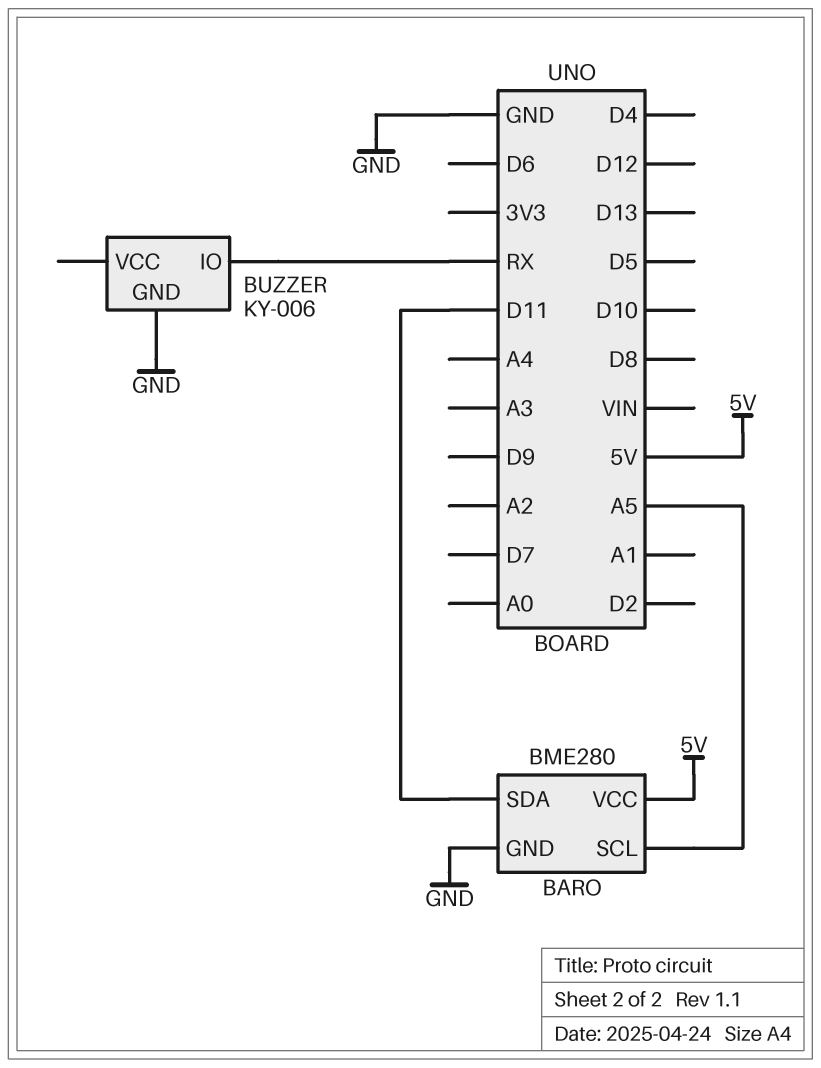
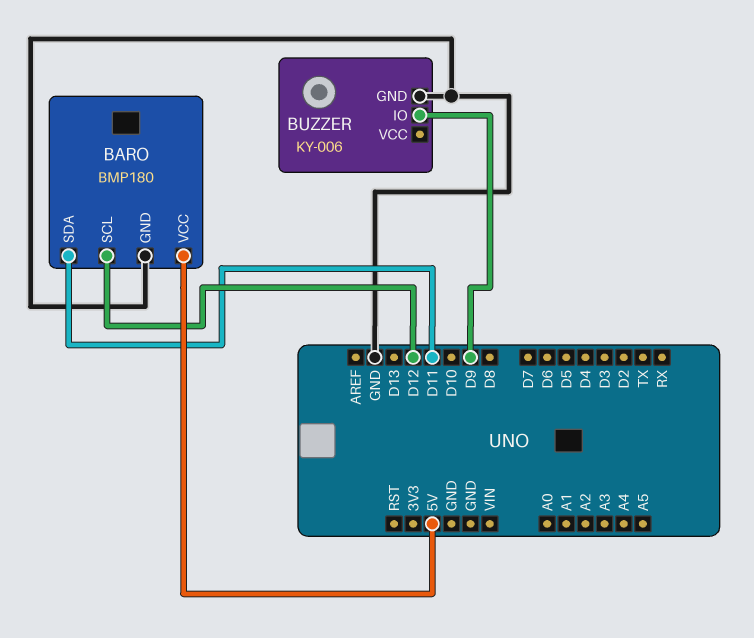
BARO: BME280 -> BMP180
BARO pin SCL: A5 -> D12
BUZZER pin IO: RX -> D9

